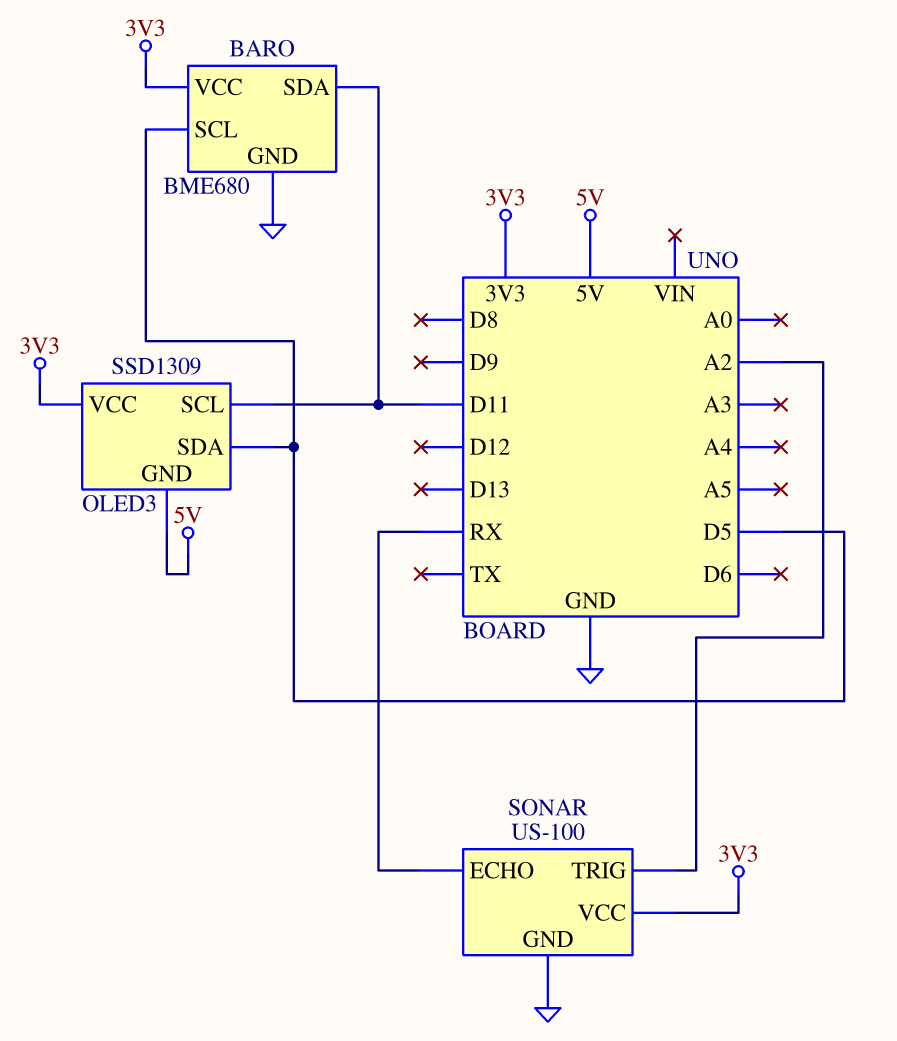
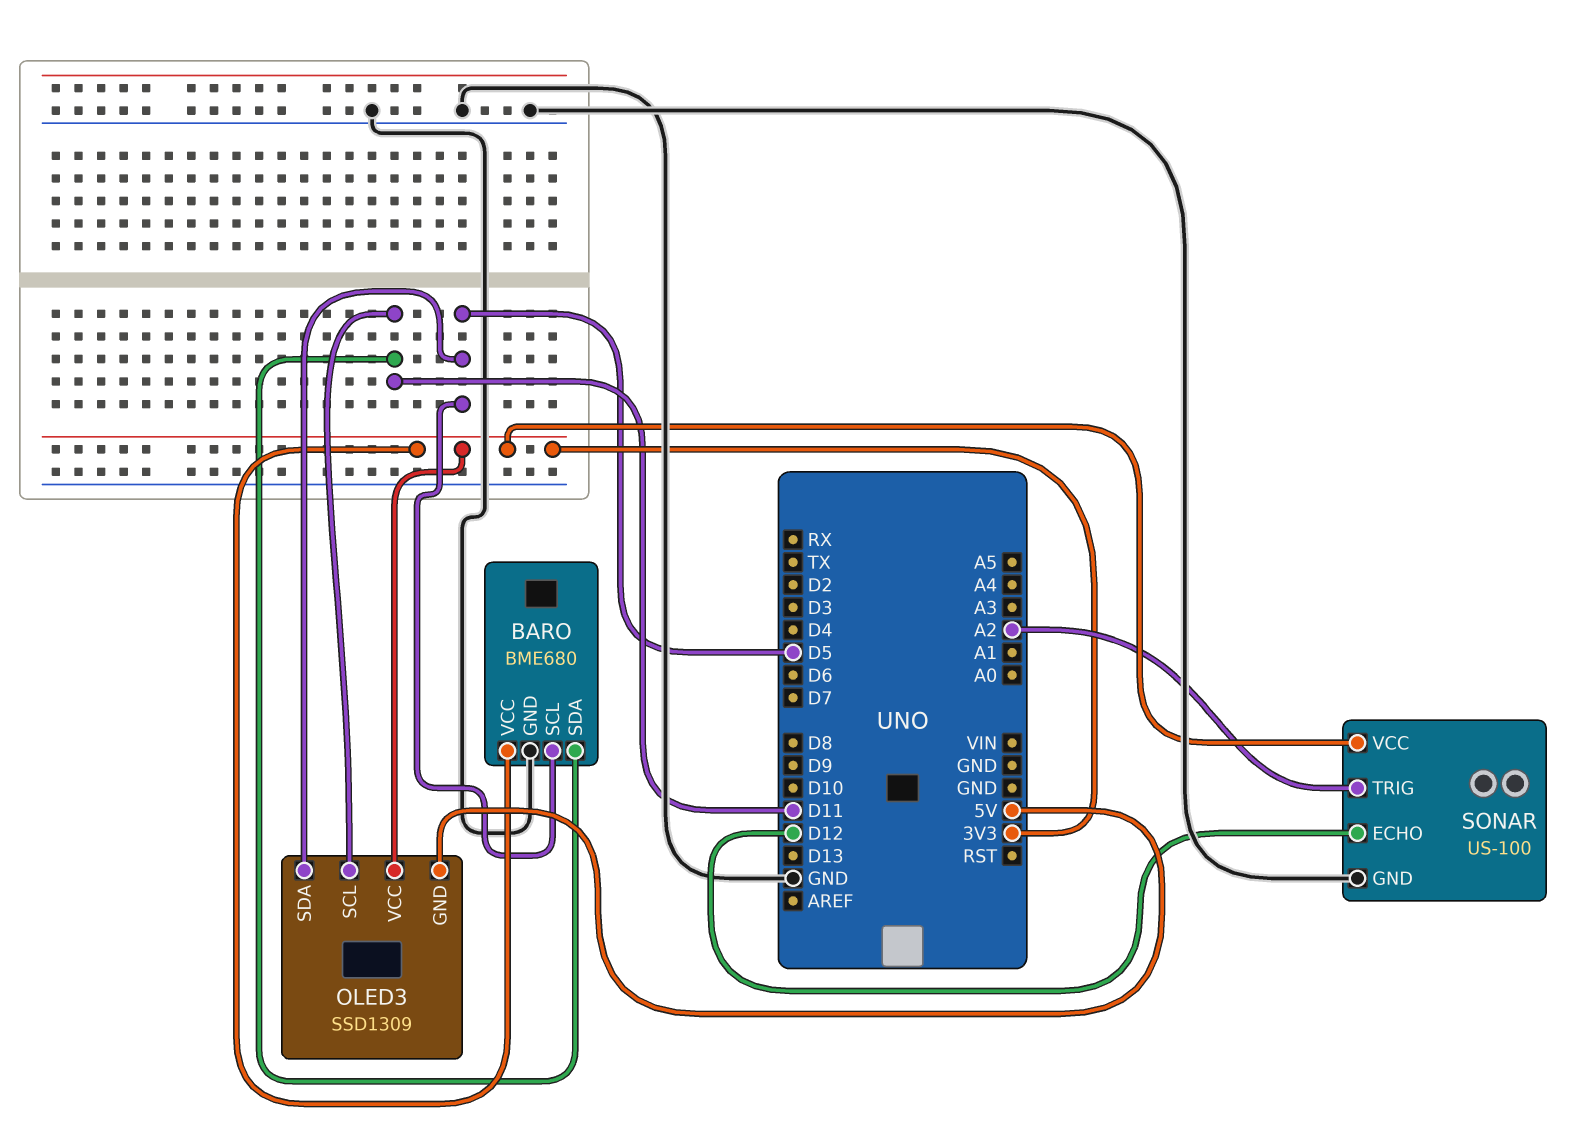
SONAR pin ECHO: RX -> D12

